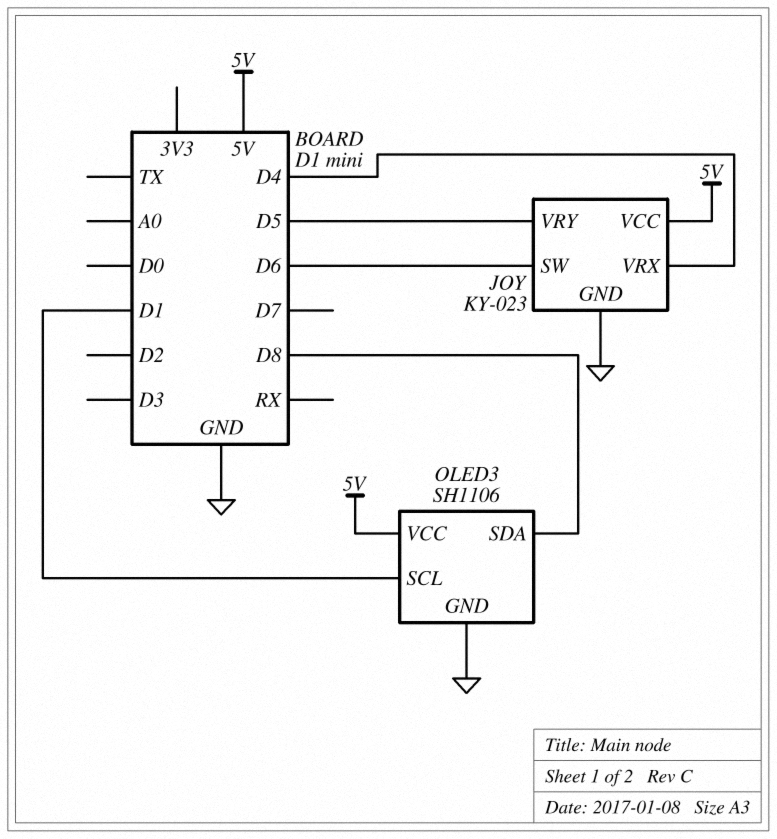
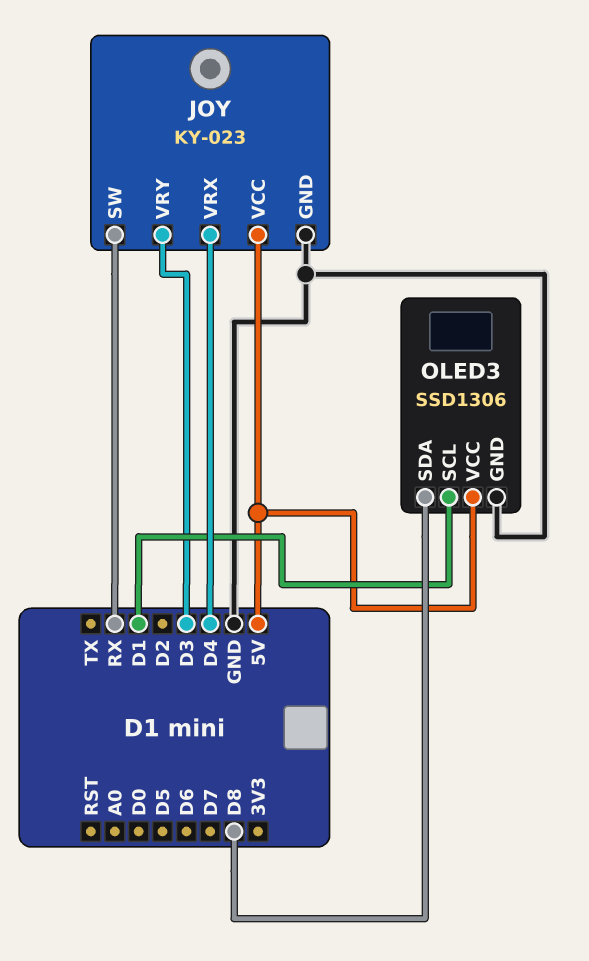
JOY pin SW: D6 -> RX
JOY pin VRY: D5 -> D3
OLED3: SH1106 -> SSD1306

